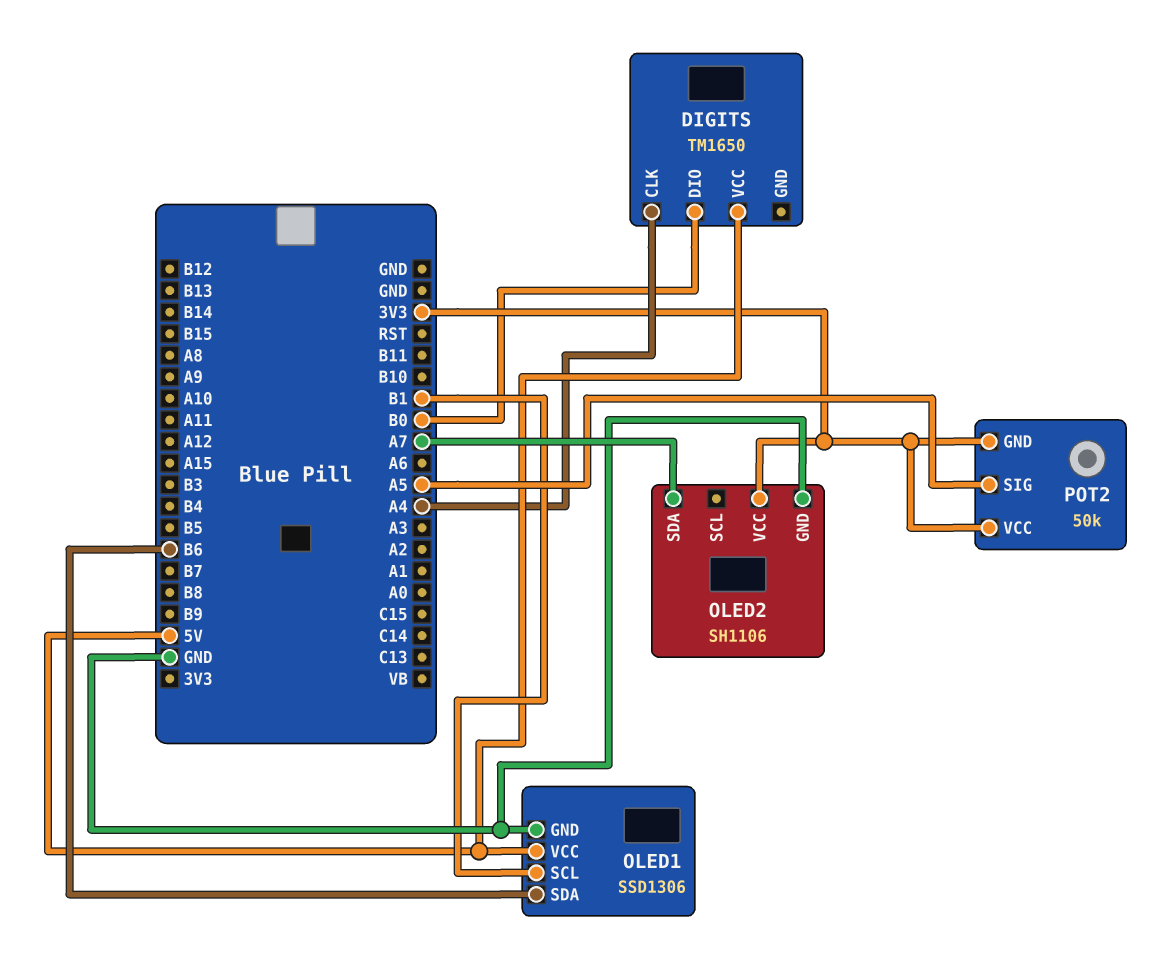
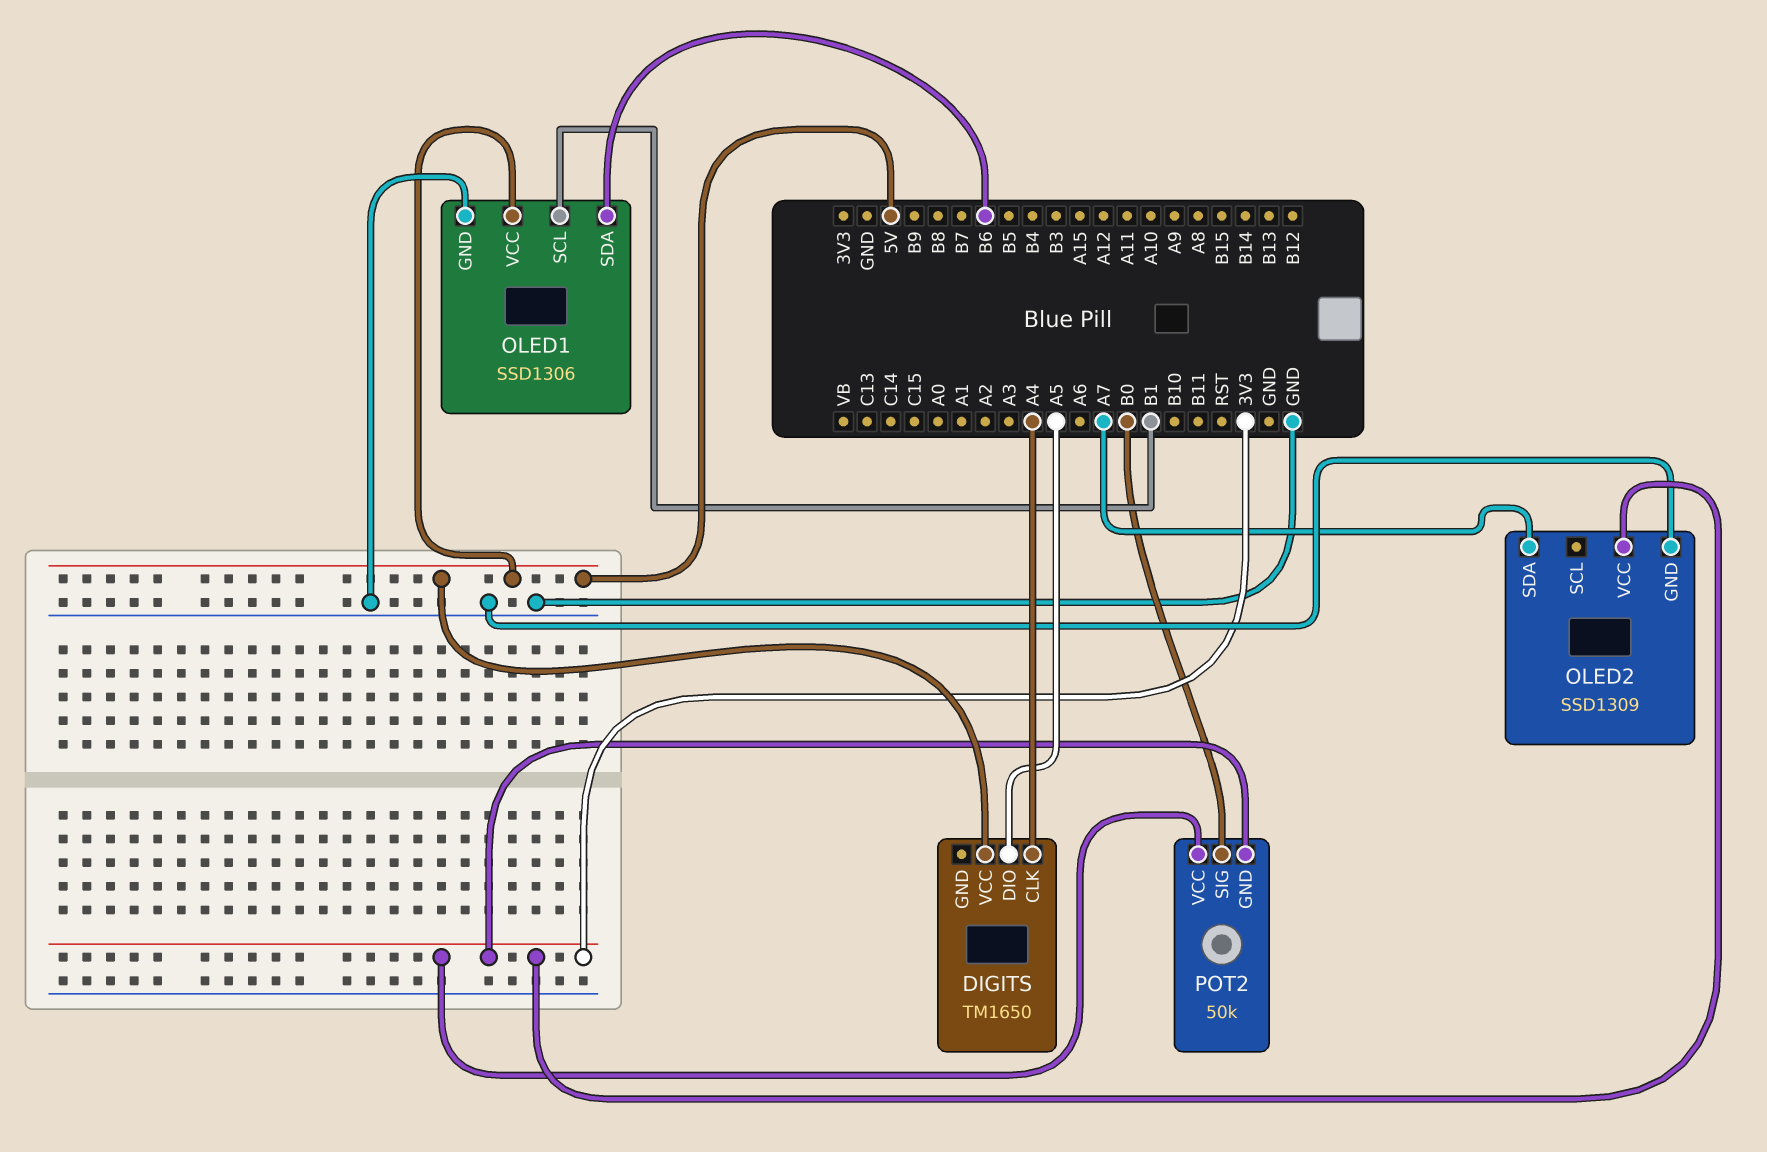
DIGITS pin DIO: B0 -> A5
OLED2: SH1106 -> SSD1309
POT2 pin SIG: A5 -> B0

